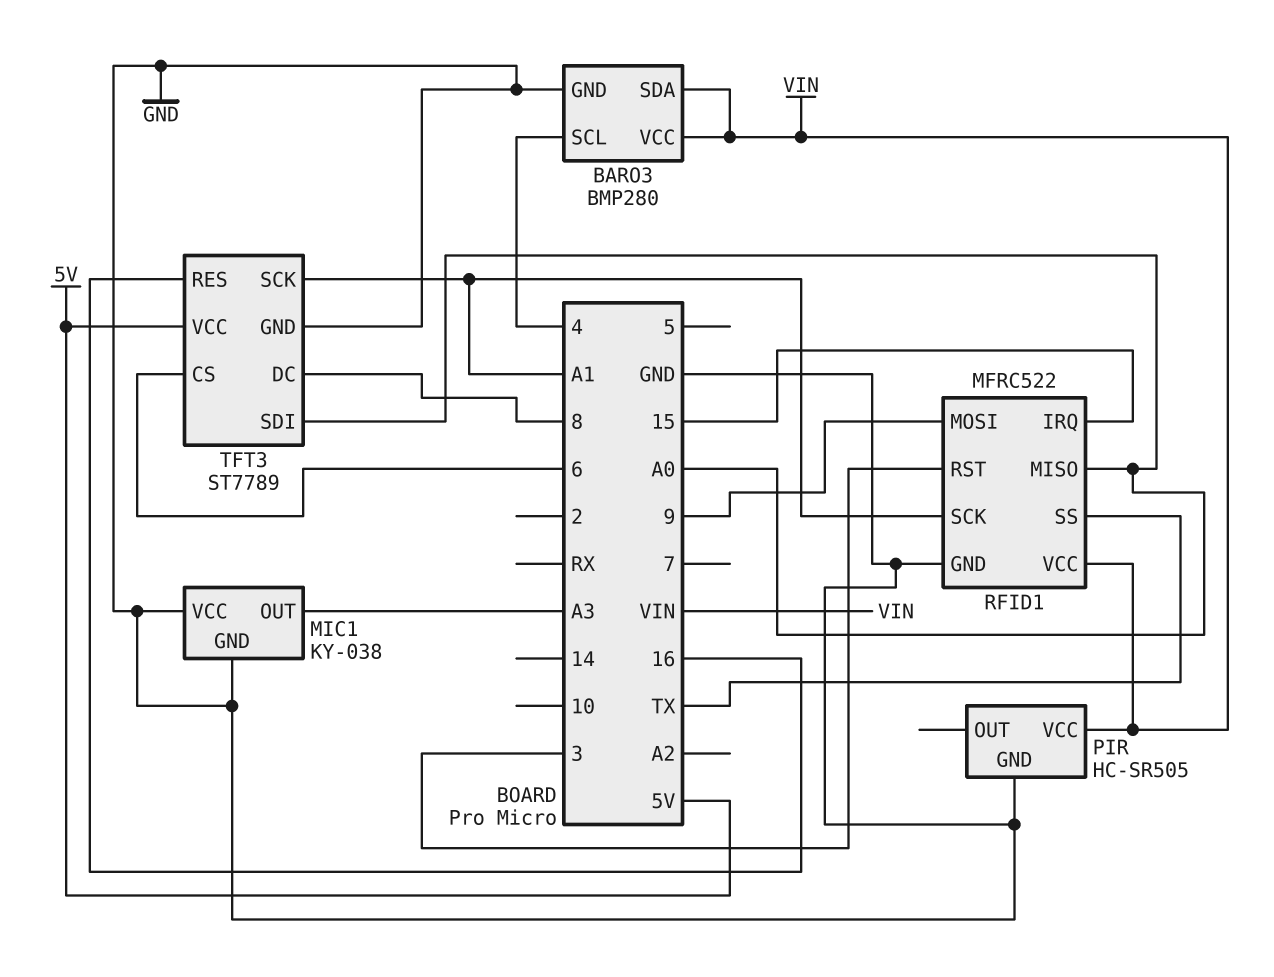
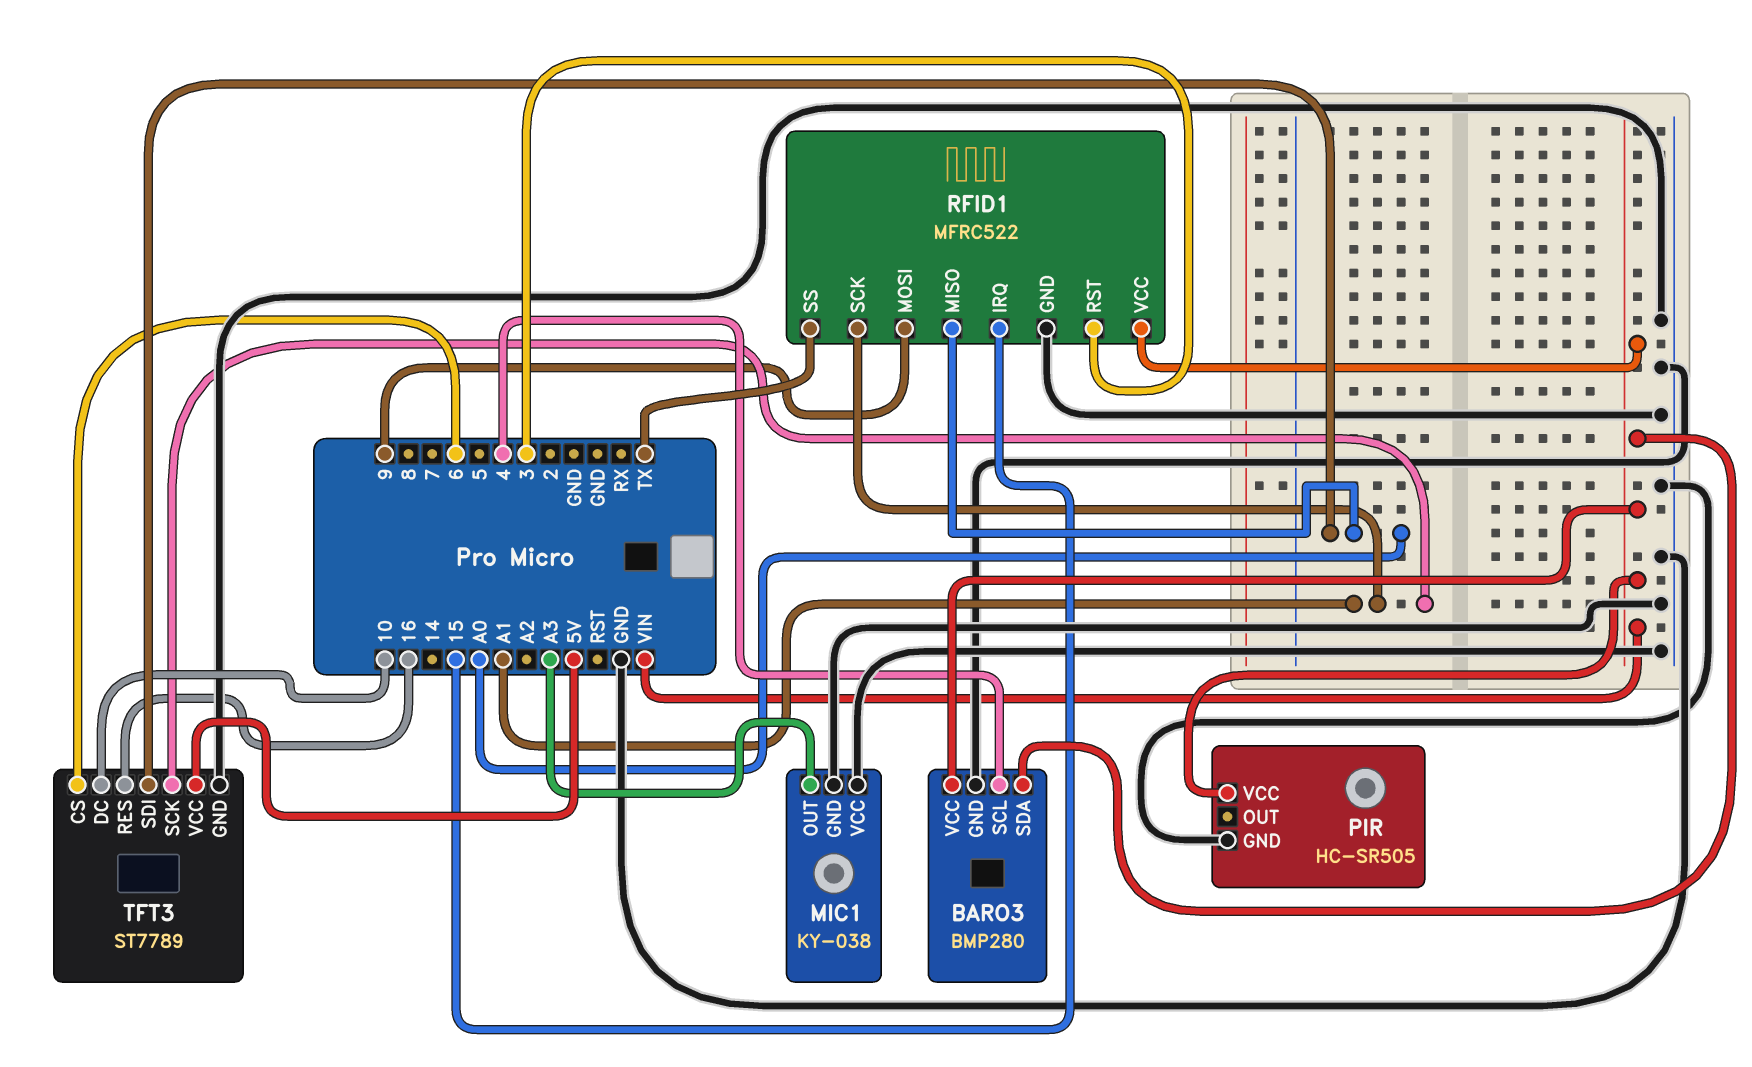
TFT3 pin DC: 8 -> 10

